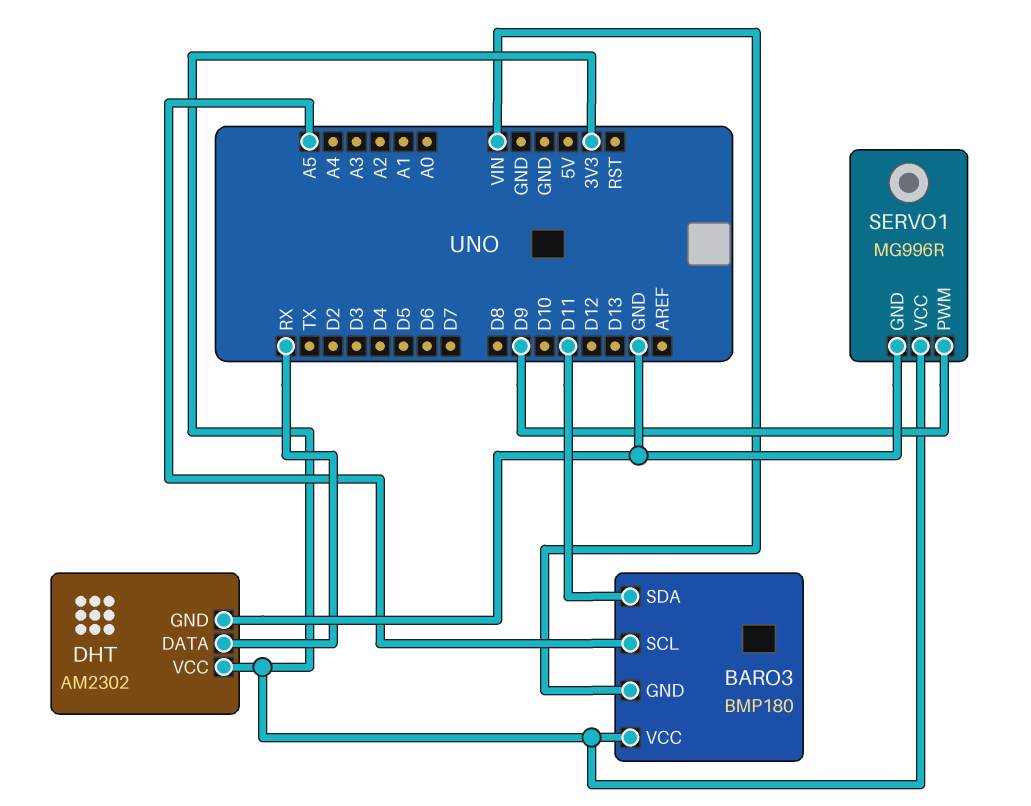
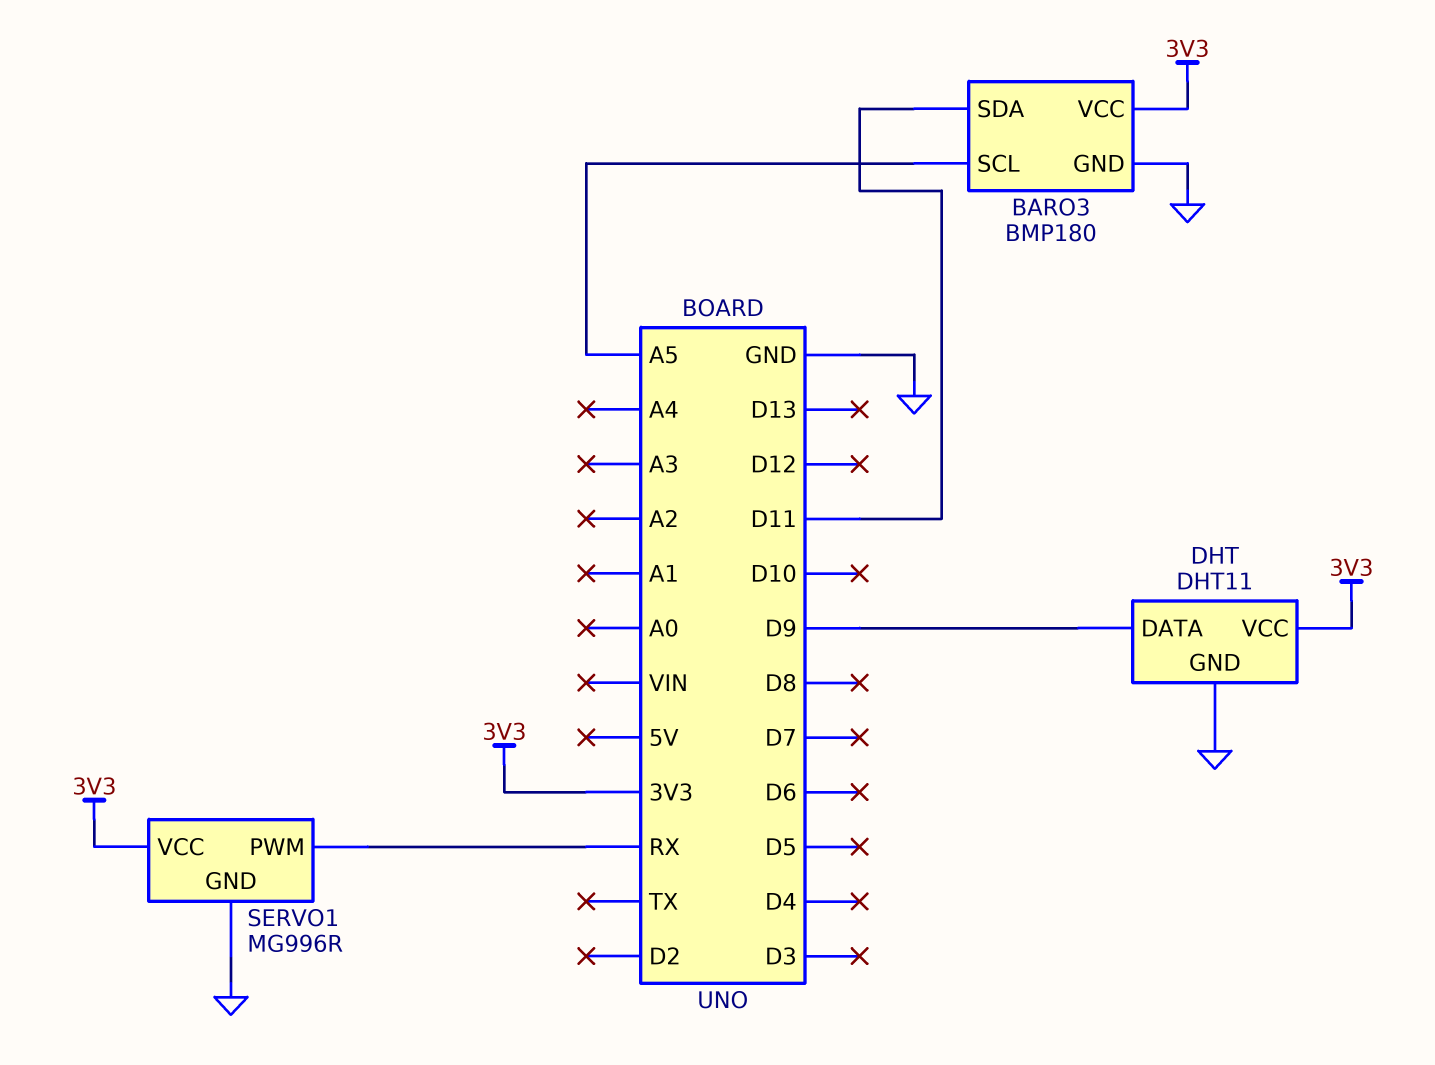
BARO3 pin GND: VIN -> GND
DHT: AM2302 -> DHT11
DHT pin DATA: RX -> D9
SERVO1 pin PWM: D9 -> RX

